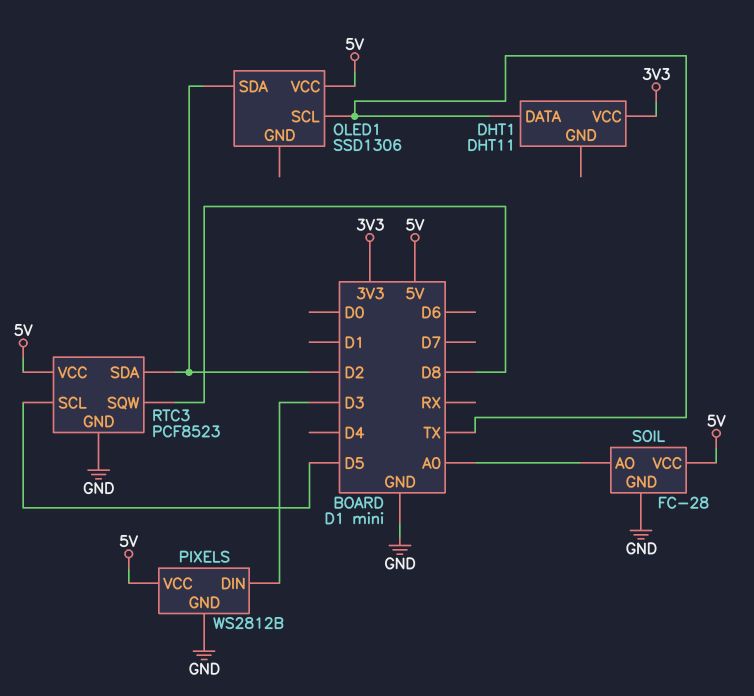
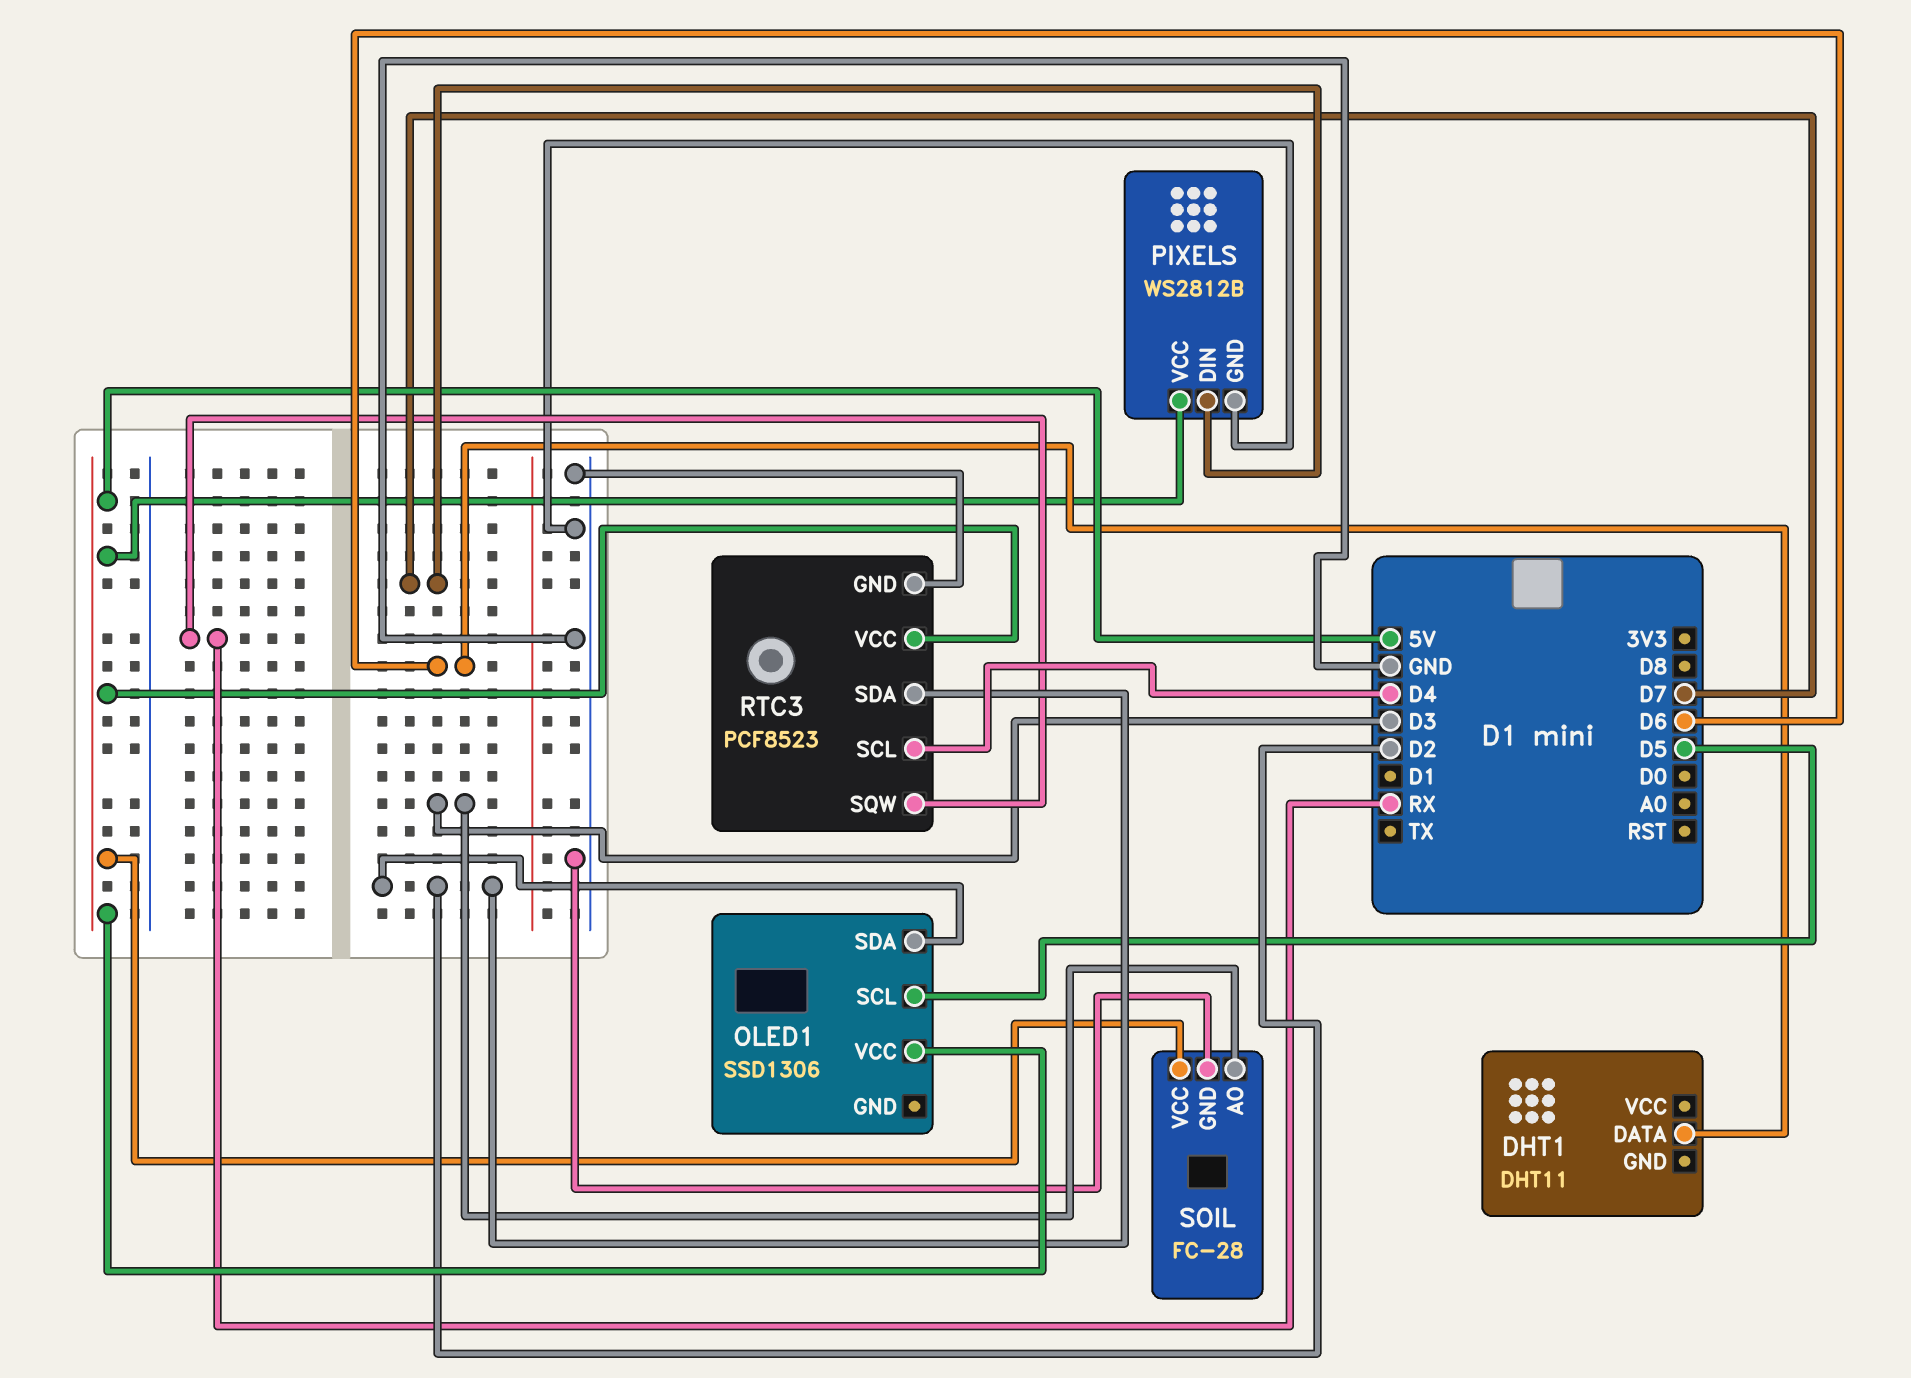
DHT1 pin DATA: TX -> D6
DHT1 pin VCC: 3V3 -> none
OLED1 pin SCL: TX -> D5
PIXELS pin DIN: D3 -> D7
RTC3 pin SCL: D5 -> D4
RTC3 pin SQW: D8 -> RX
SOIL pin AO: A0 -> D3

